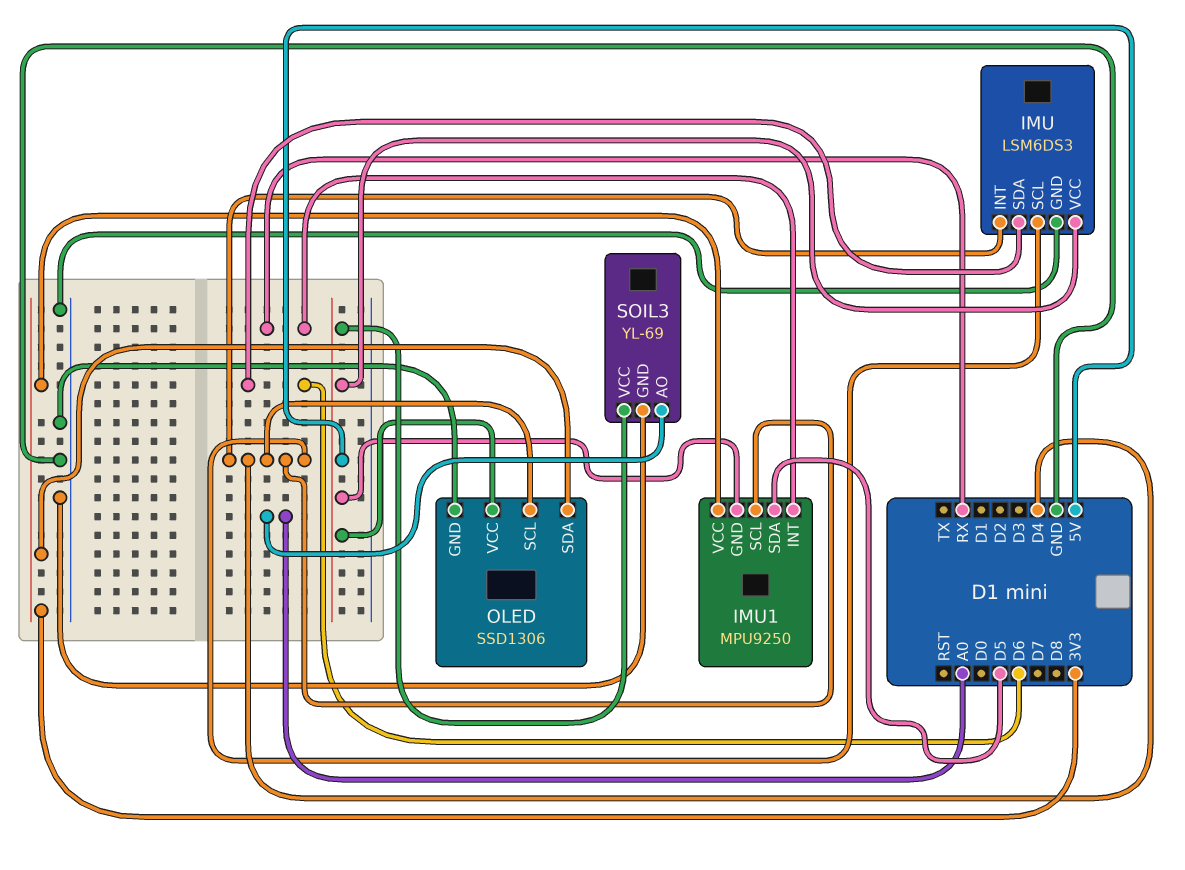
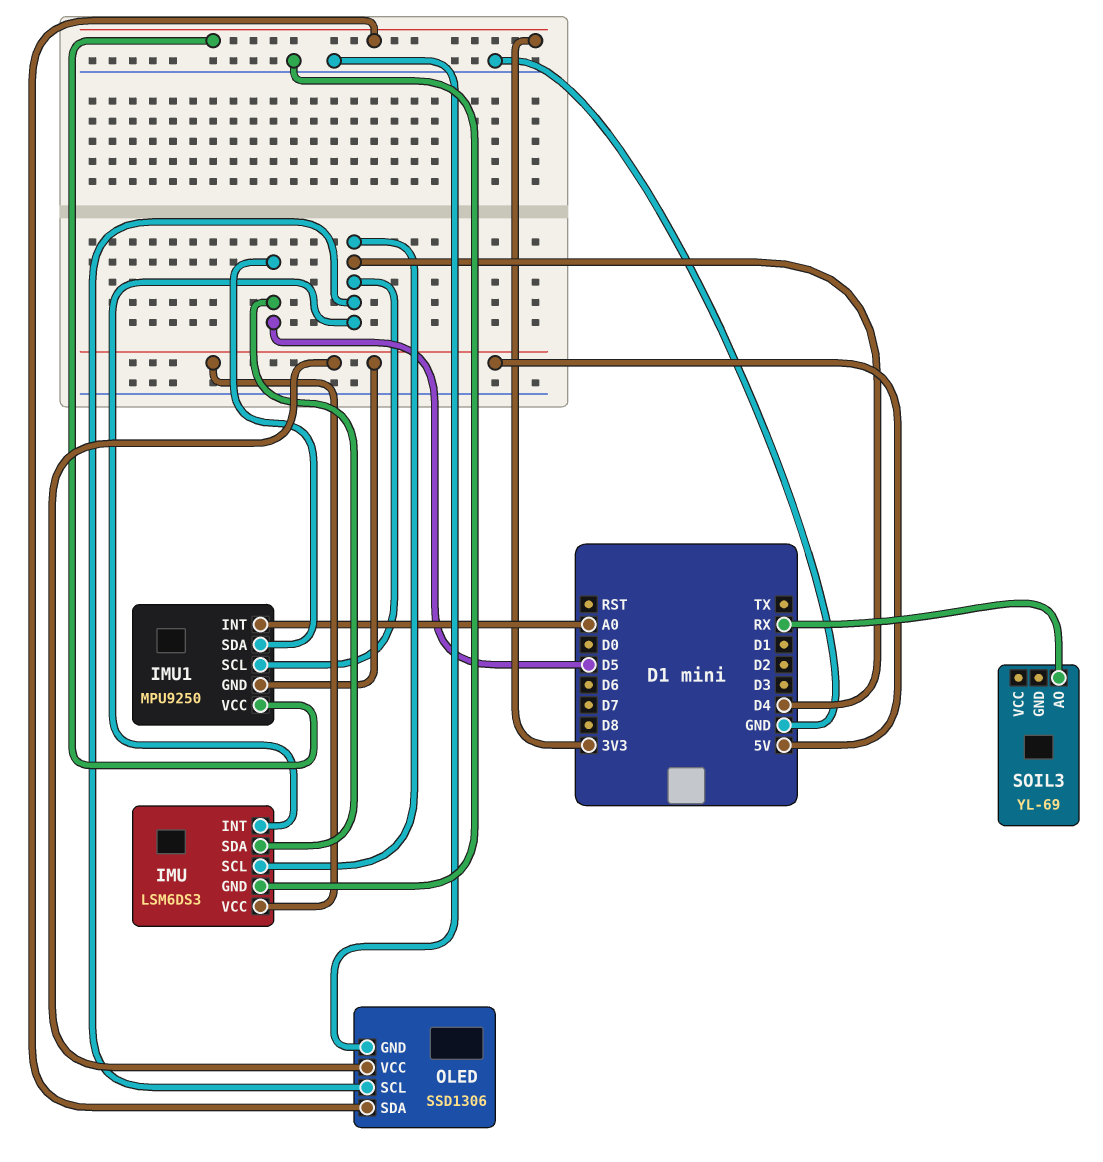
IMU pin SDA: D6 -> D5
IMU1 pin INT: RX -> A0
SOIL3 pin AO: A0 -> RX
SOIL3 pin GND: GND -> none
SOIL3 pin VCC: 5V -> none

